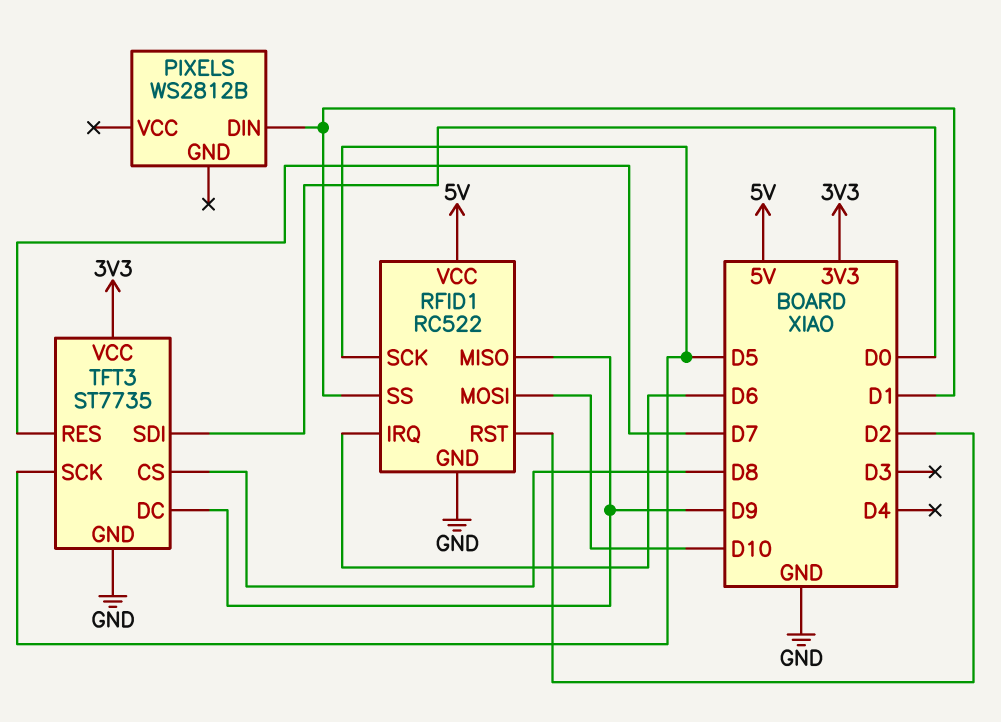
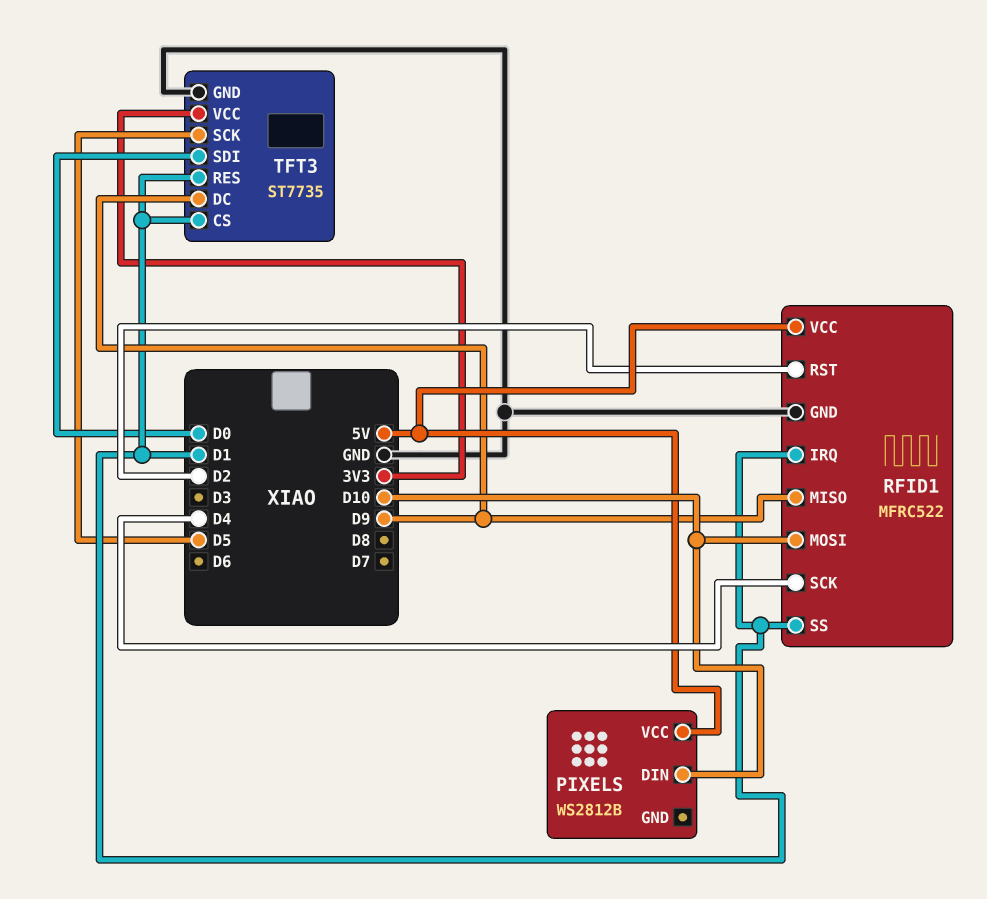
PIXELS pin DIN: D1 -> D10
PIXELS pin VCC: none -> 5V
RFID1: RC522 -> MFRC522
RFID1 pin IRQ: D6 -> D1
RFID1 pin SCK: D5 -> D4
TFT3 pin CS: D8 -> D1
TFT3 pin RES: D7 -> D1

